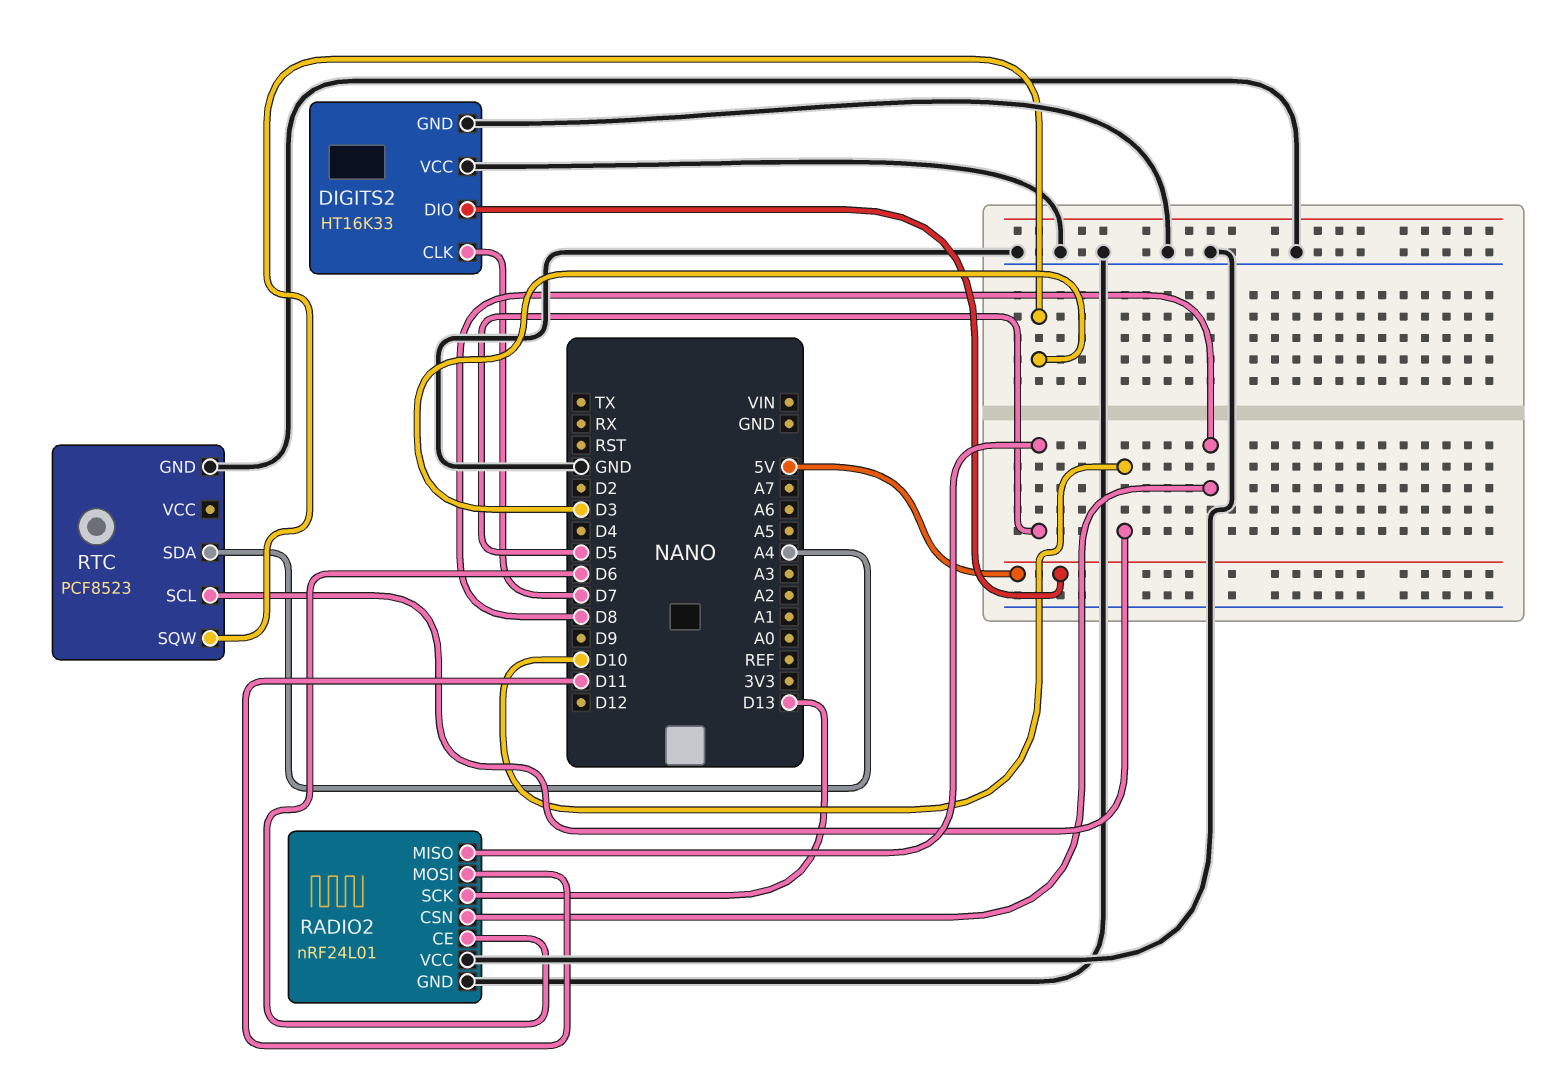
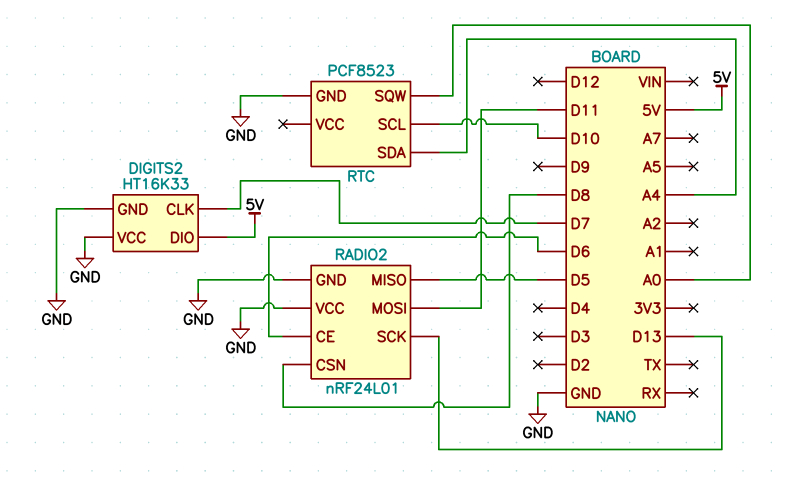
RTC pin SQW: D3 -> A0

